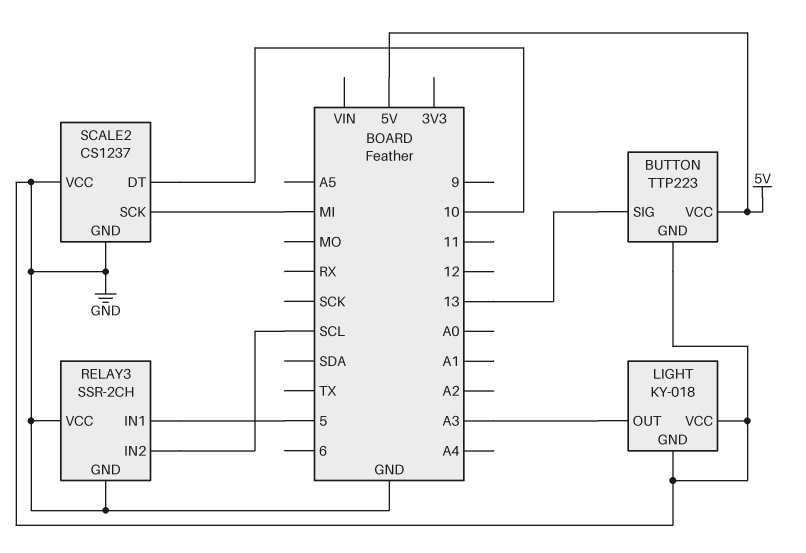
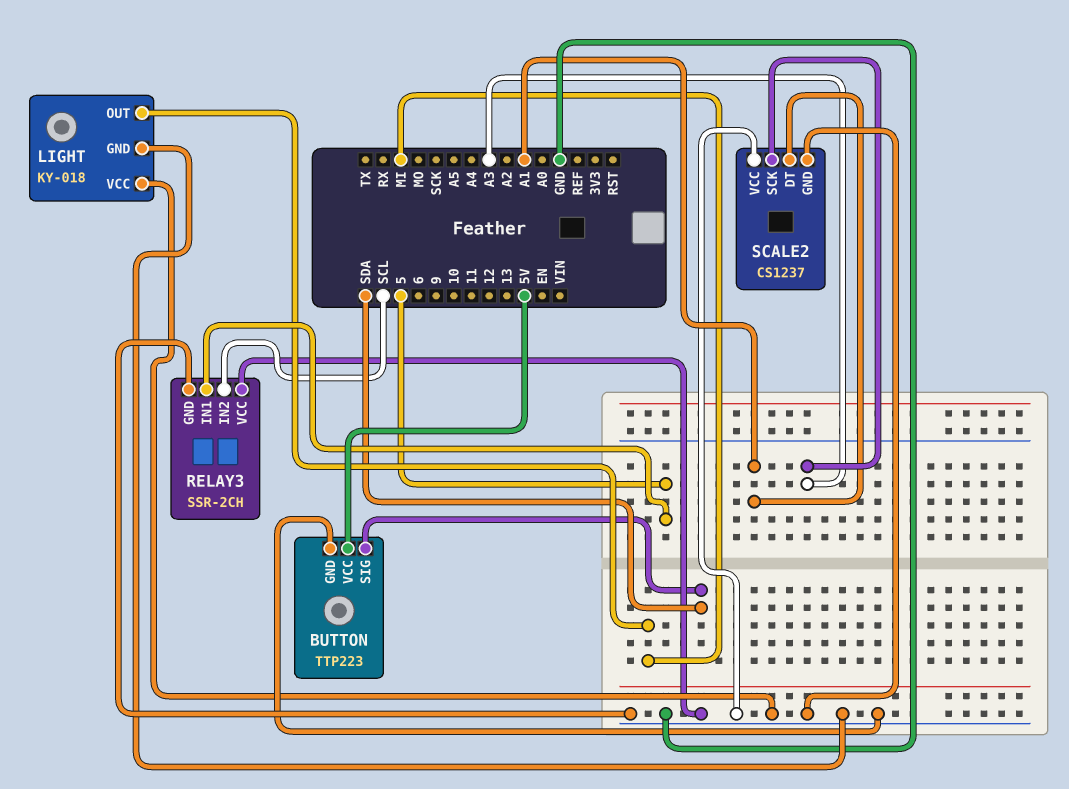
BUTTON pin SIG: 13 -> SDA
LIGHT pin OUT: A3 -> MI
SCALE2 pin DT: 10 -> A1
SCALE2 pin SCK: MI -> A3

